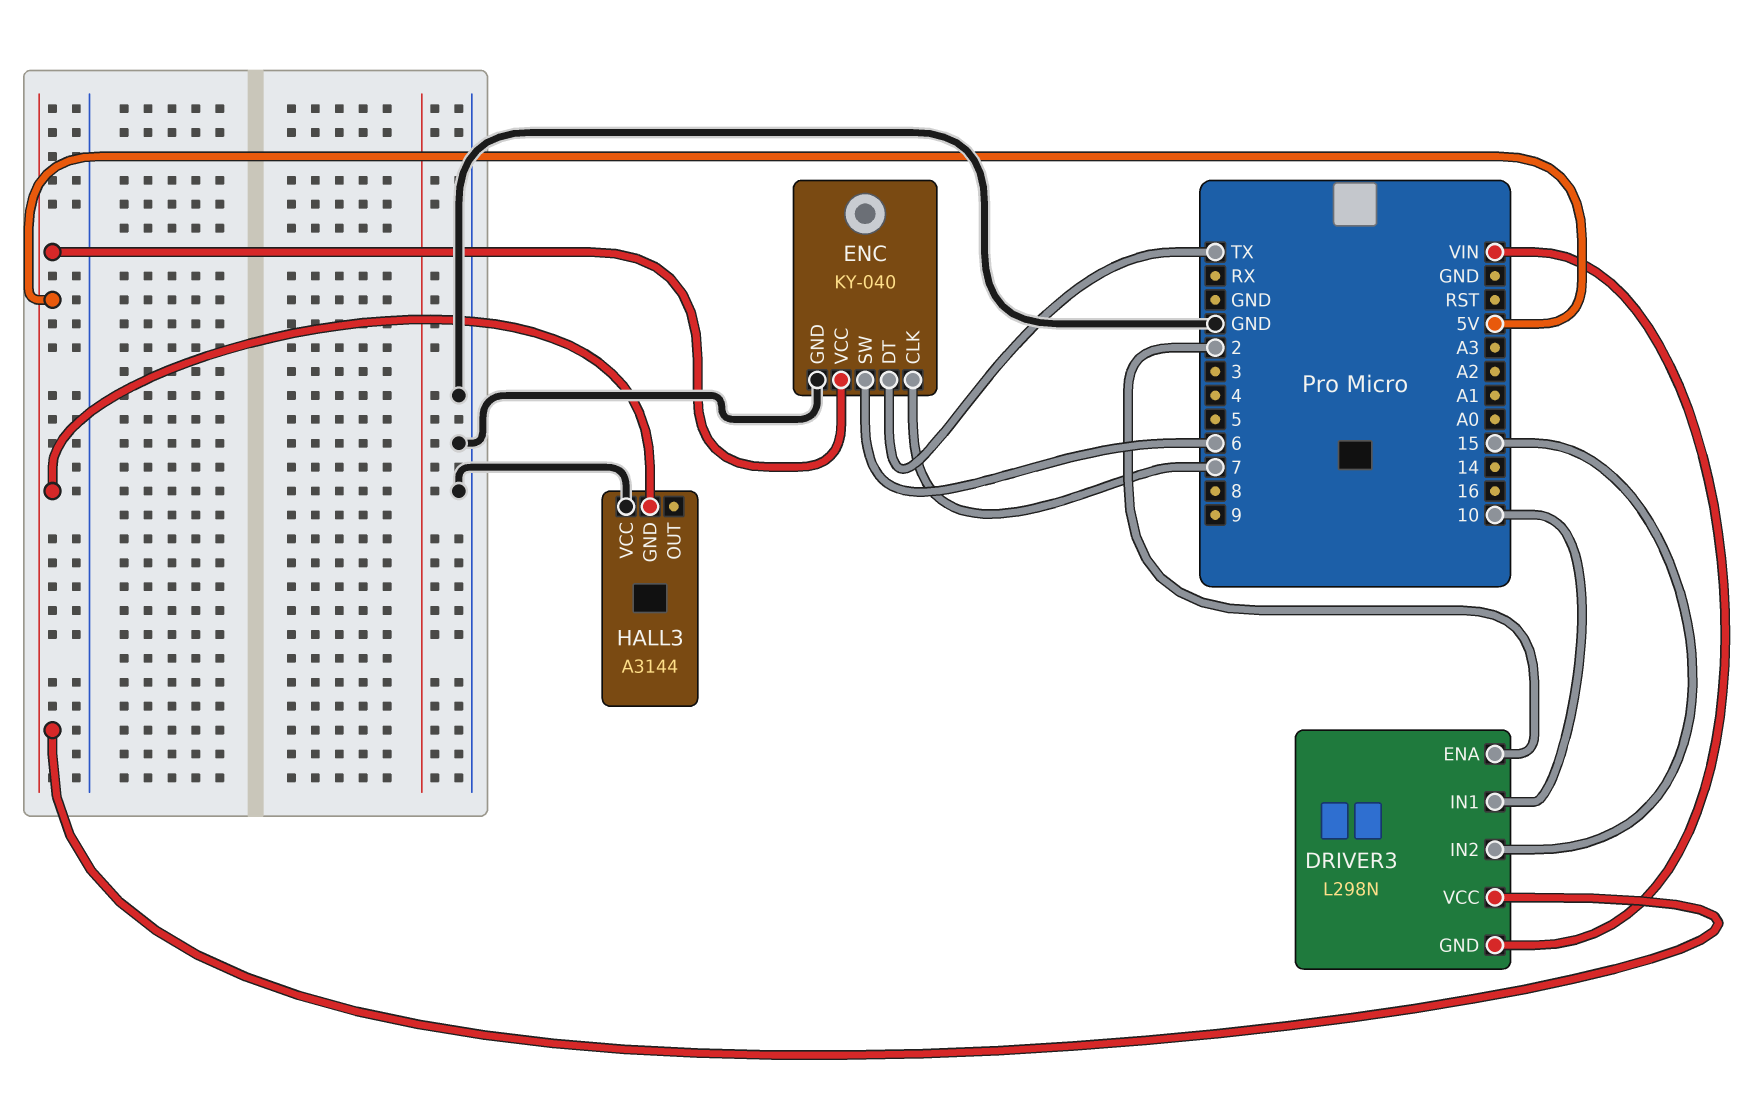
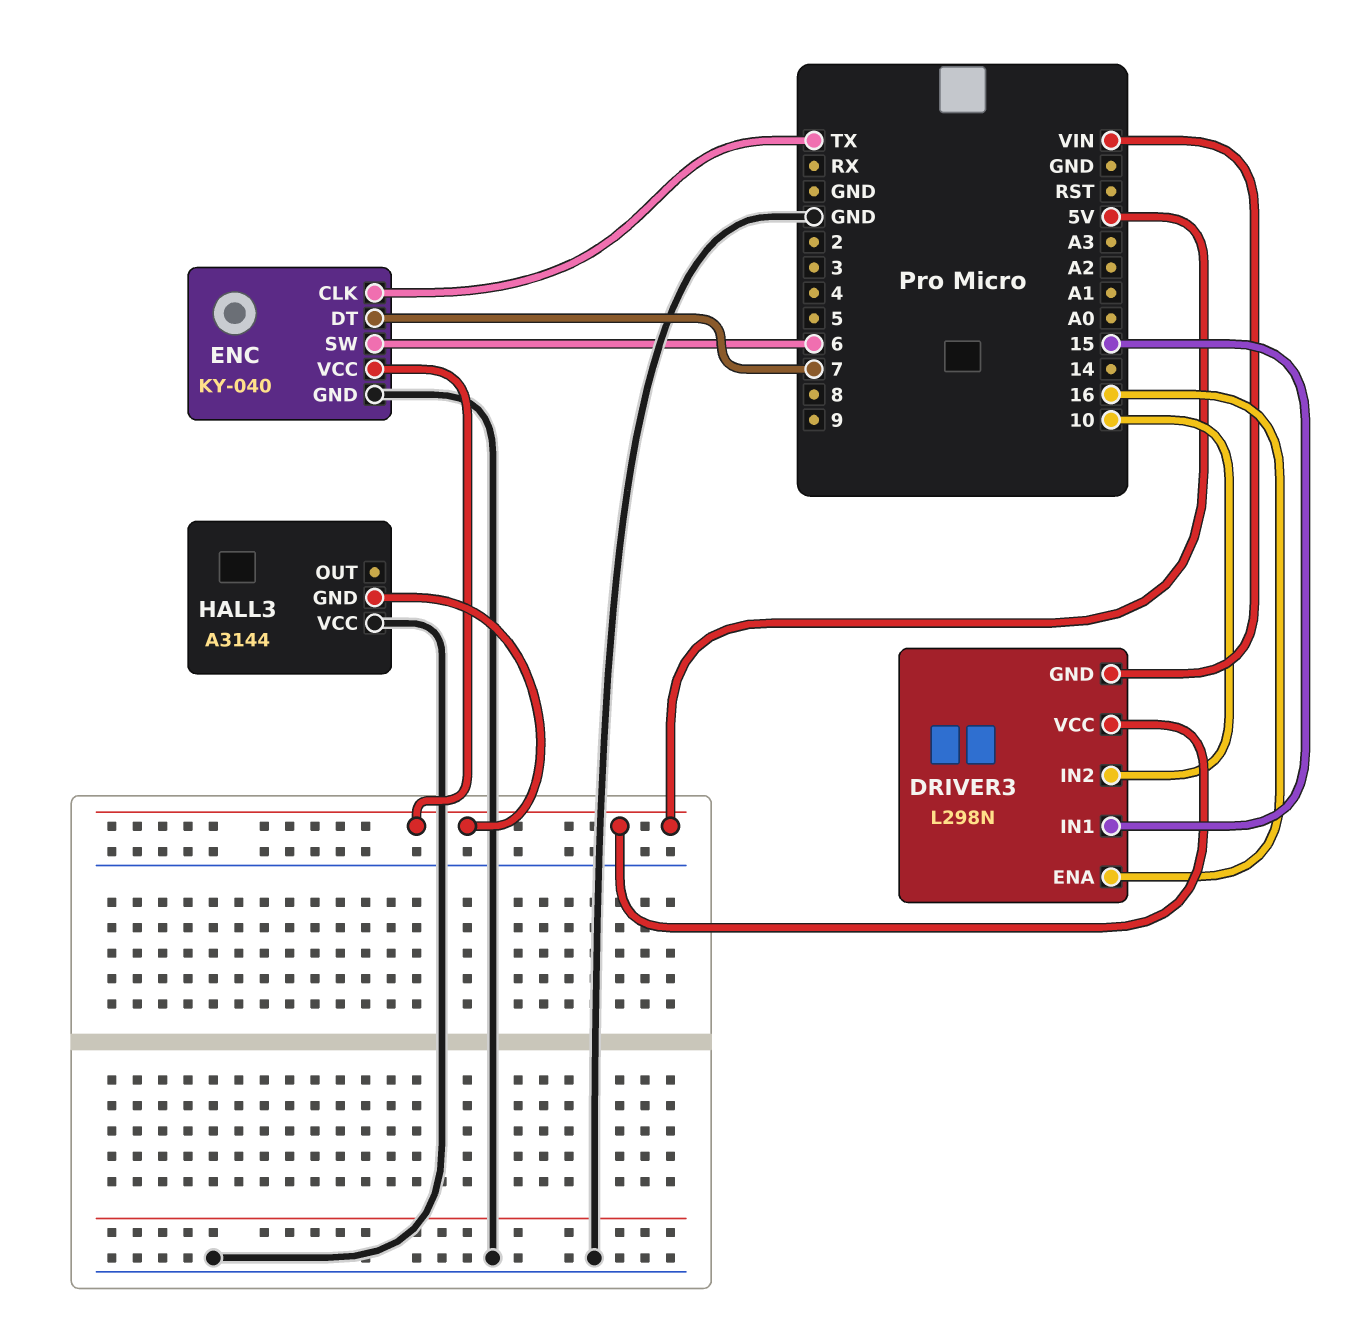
DRIVER3 pin ENA: 2 -> 16
DRIVER3 pin IN1: 10 -> 15
DRIVER3 pin IN2: 15 -> 10
ENC pin CLK: 7 -> TX
ENC pin DT: TX -> 7

